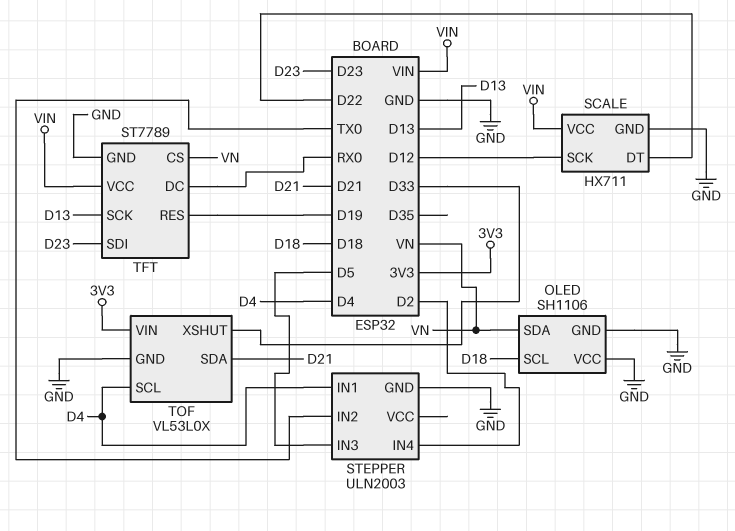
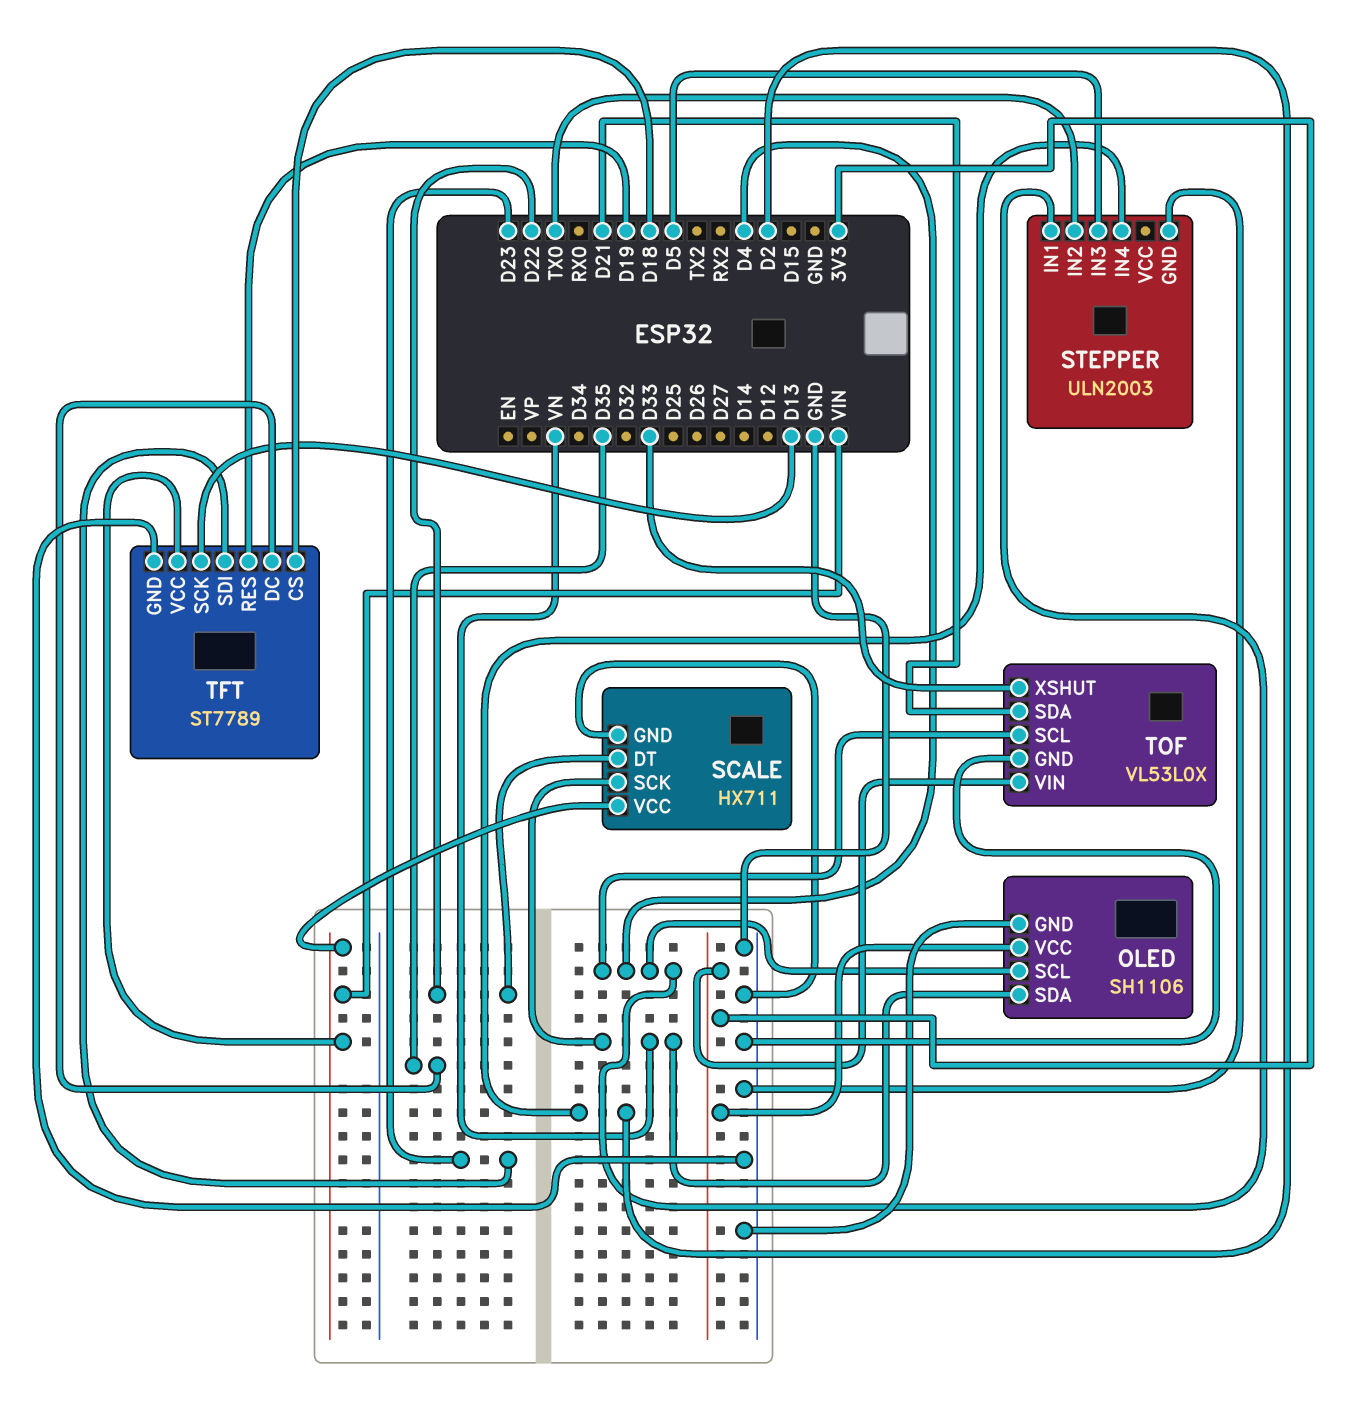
OLED pin SCL: D18 -> D4
OLED pin VCC: GND -> 3V3
SCALE pin SCK: D12 -> VN
TFT pin CS: VN -> D18
TFT pin DC: RX0 -> D35

